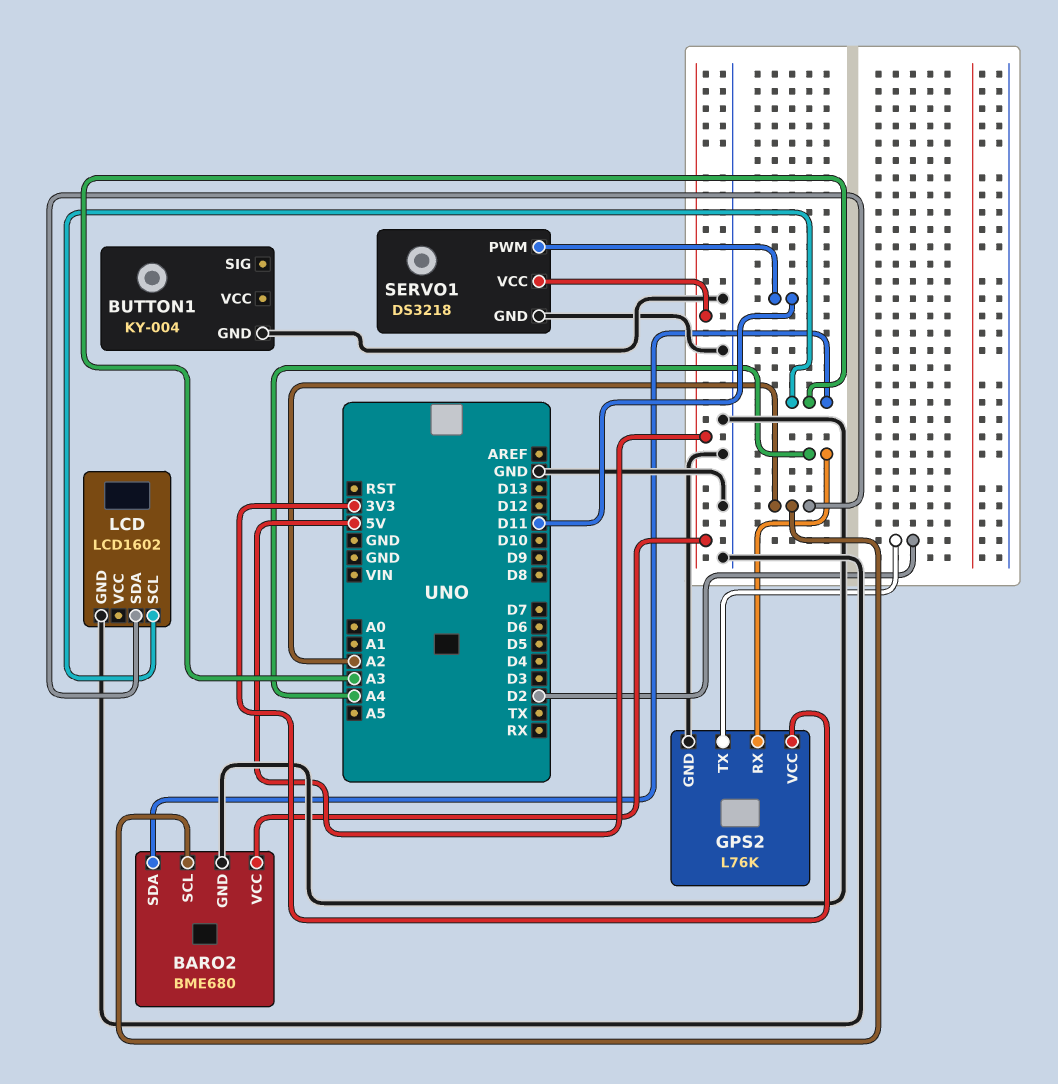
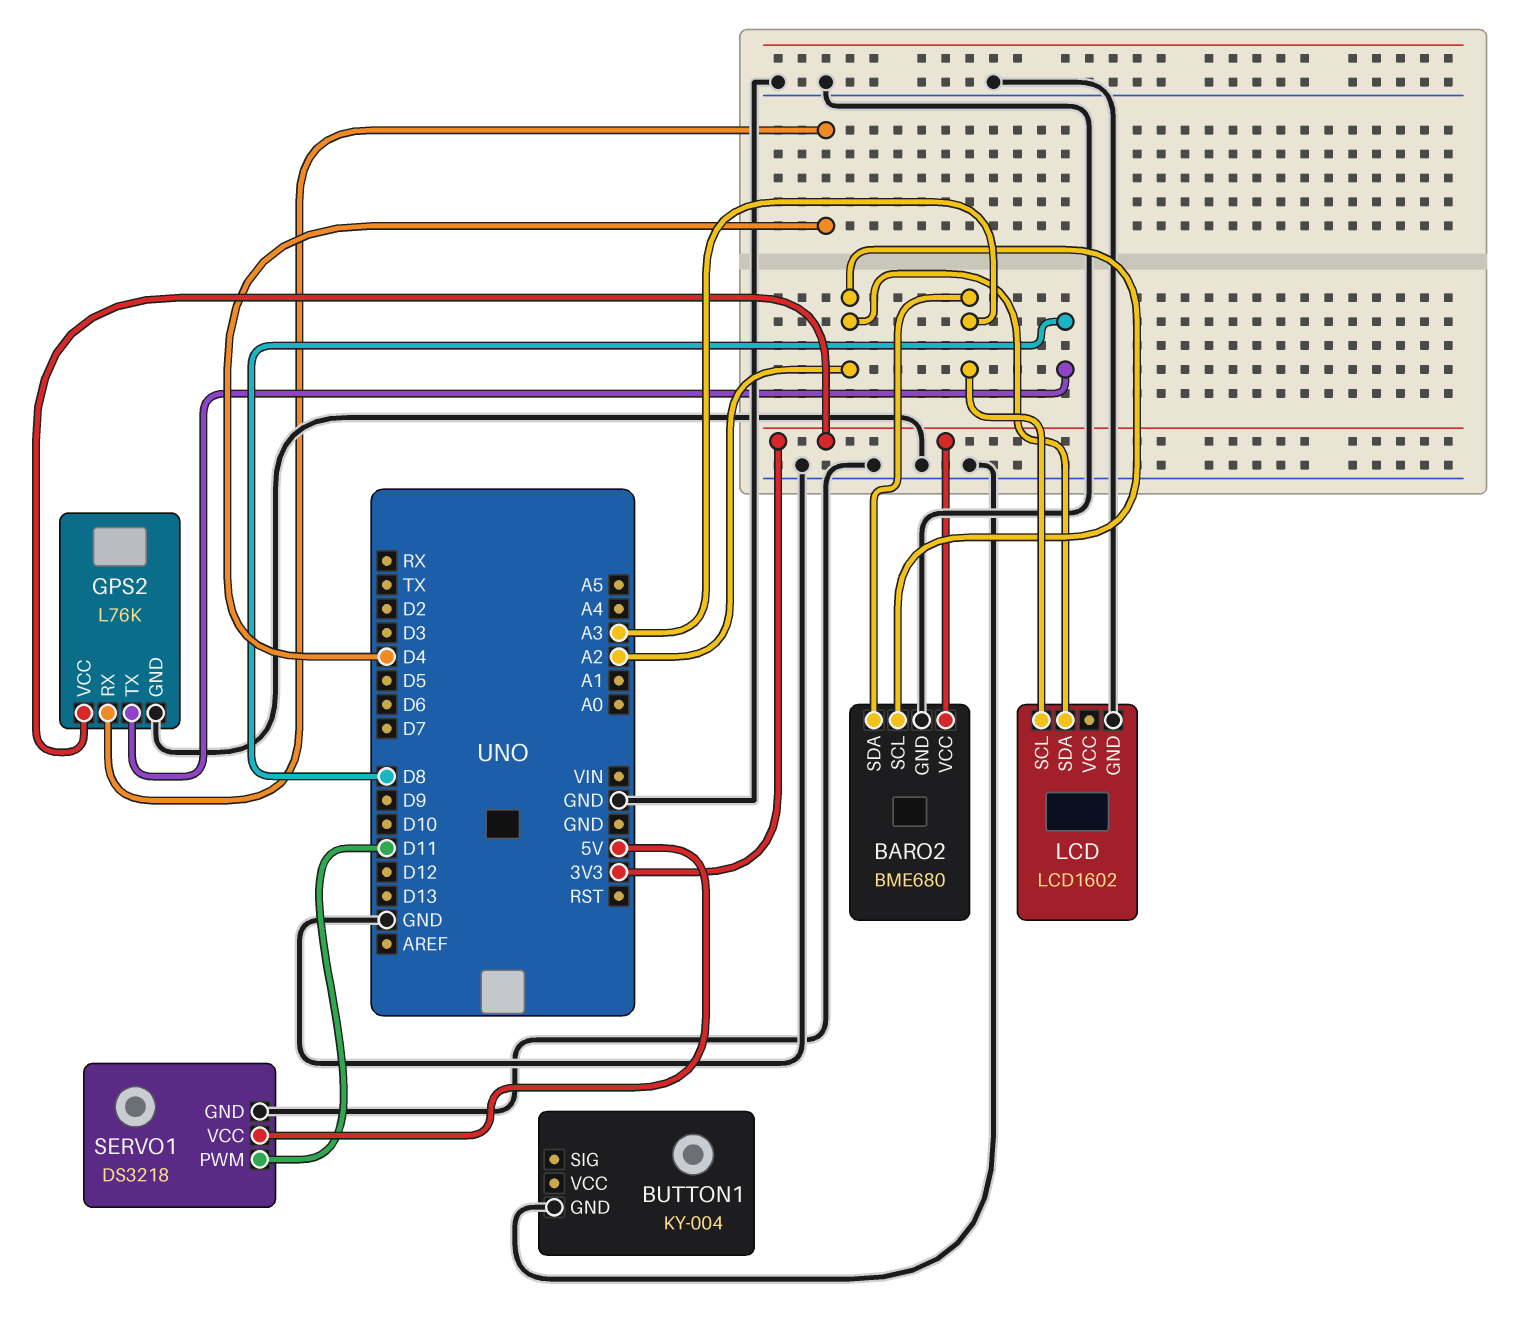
BARO2 pin VCC: 5V -> 3V3
GPS2 pin RX: A4 -> D4
GPS2 pin TX: D2 -> D8

